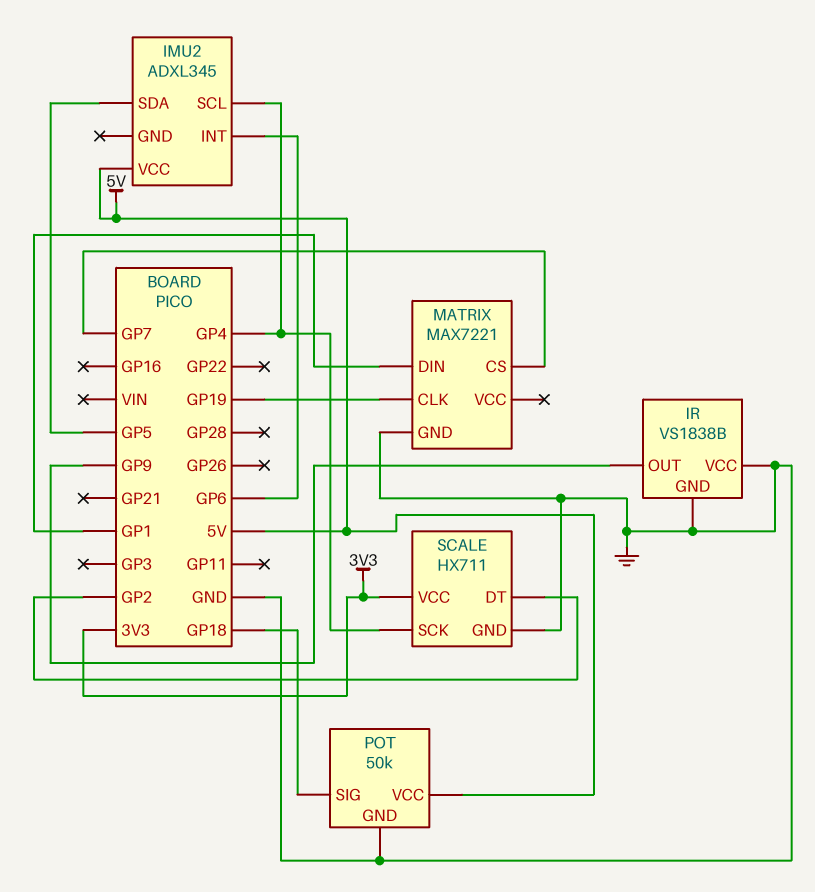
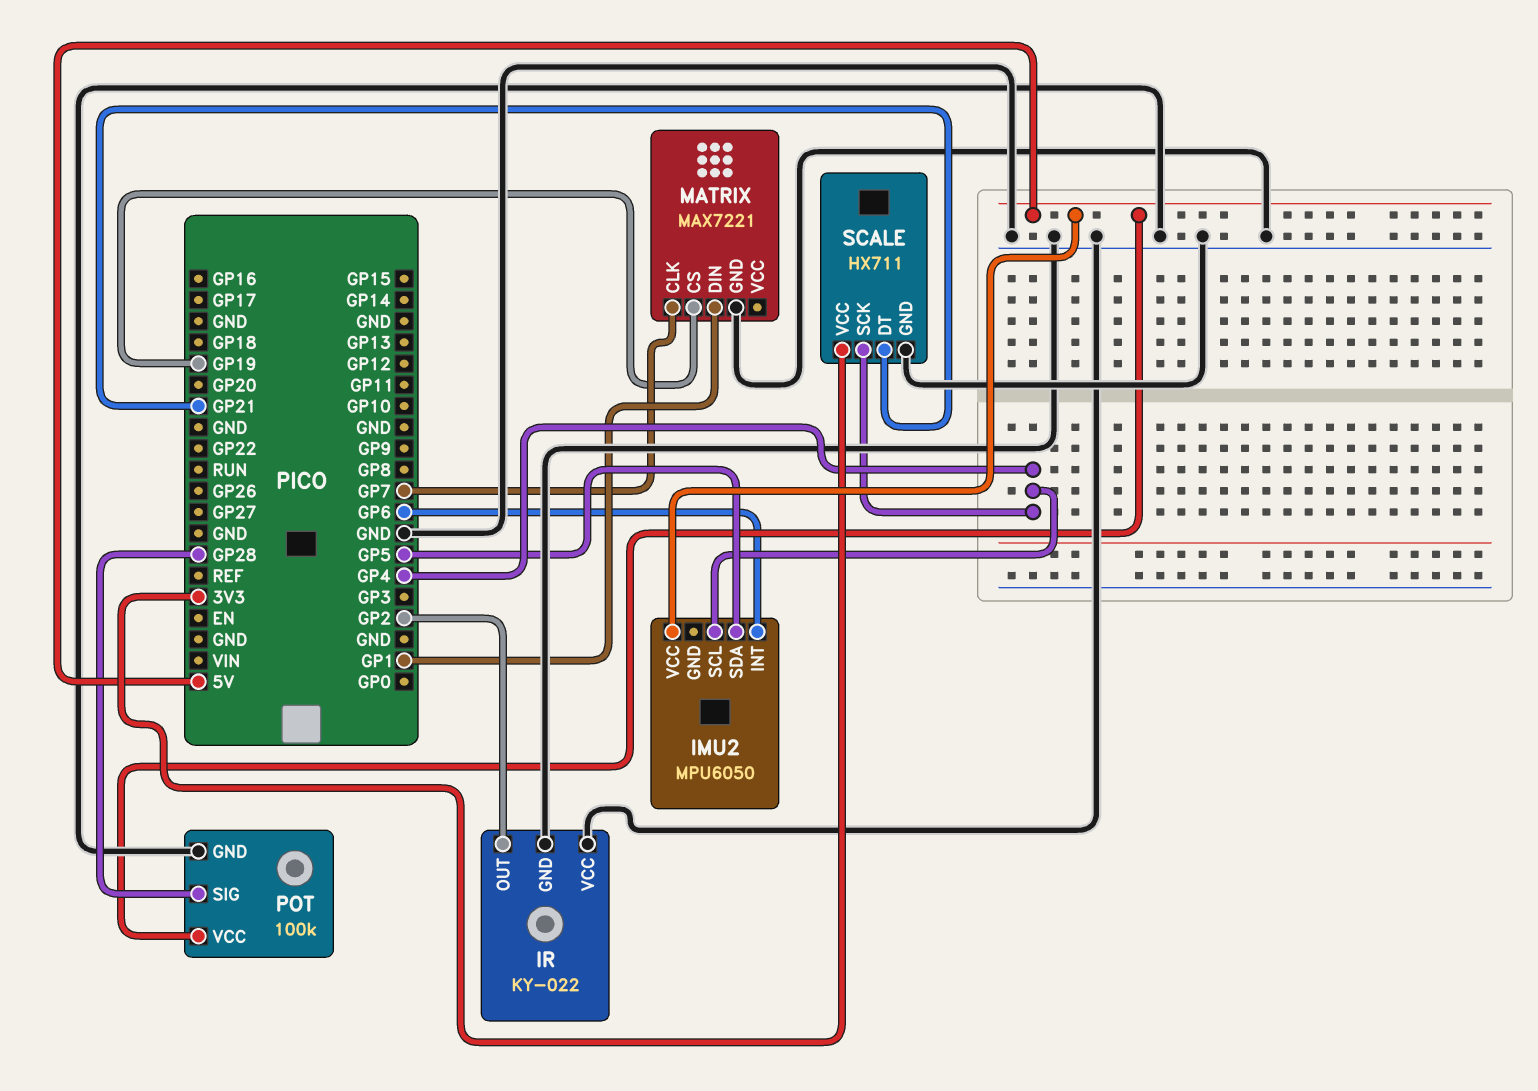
IMU2: ADXL345 -> MPU6050
IR: VS1838B -> KY-022
IR pin OUT: GP9 -> GP2
MATRIX pin CLK: GP19 -> GP7
MATRIX pin CS: GP7 -> GP19
POT: 50k -> 100k
POT pin SIG: GP18 -> GP28
SCALE pin DT: GP2 -> GP21

